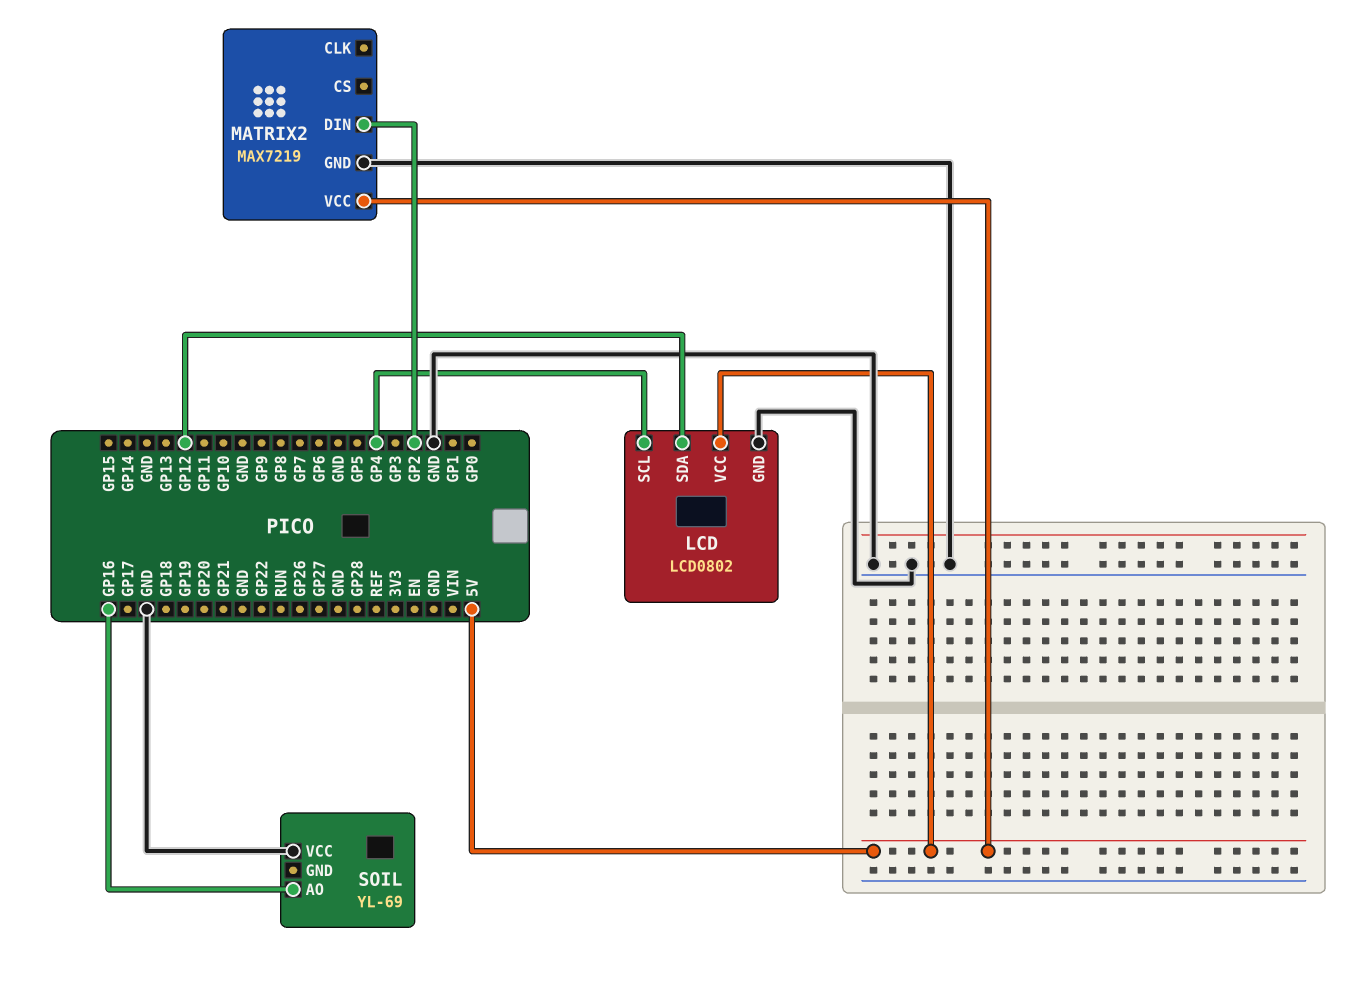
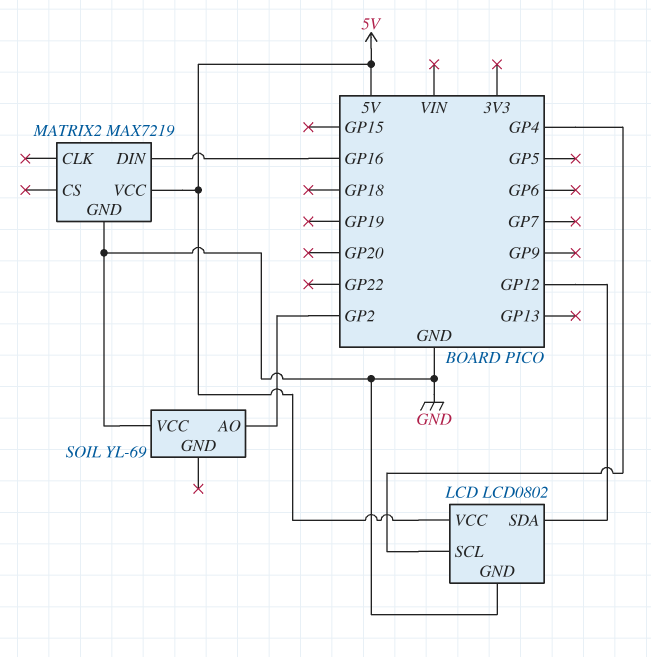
MATRIX2 pin DIN: GP2 -> GP16
SOIL pin AO: GP16 -> GP2

